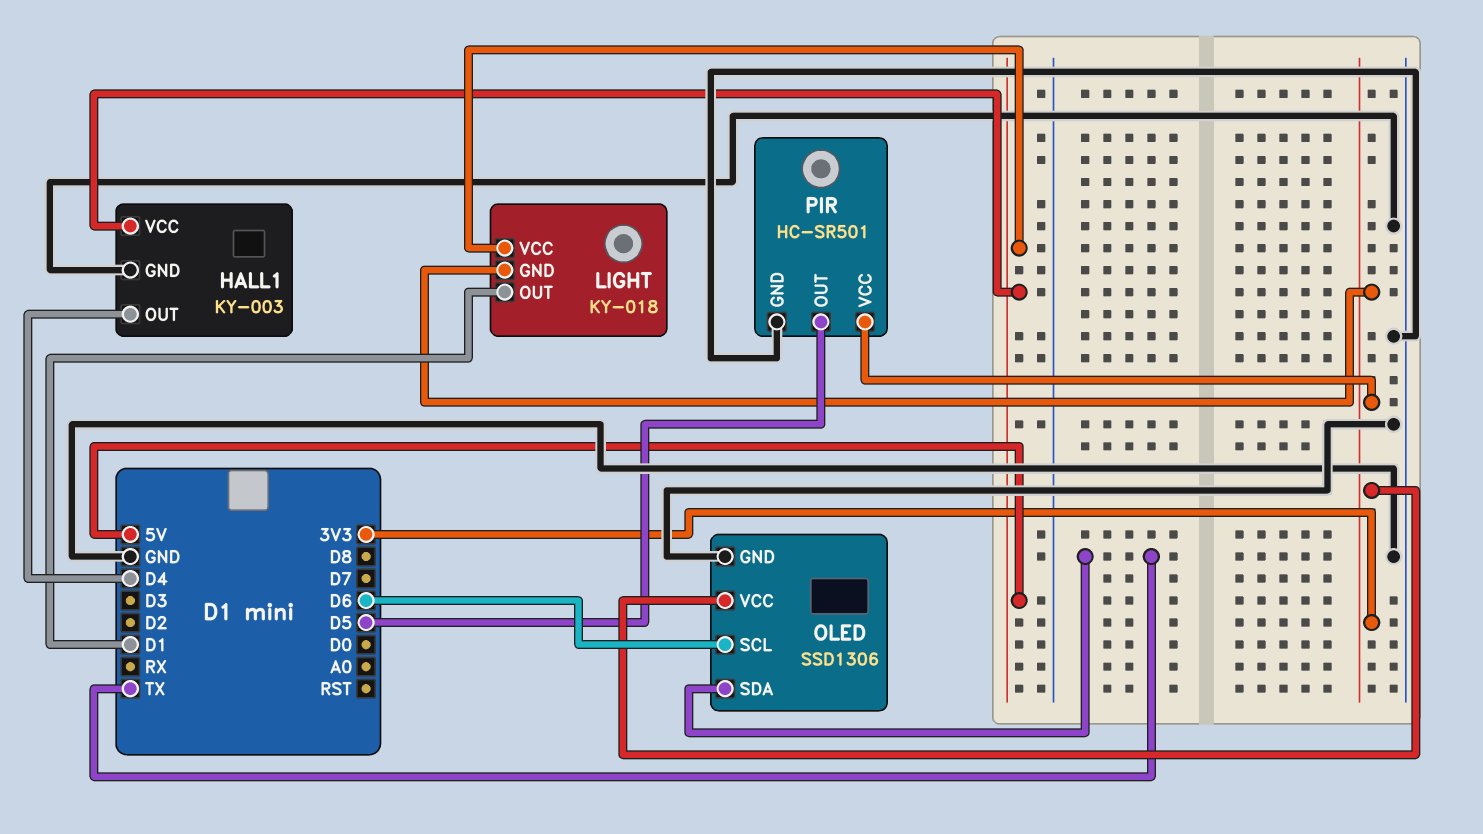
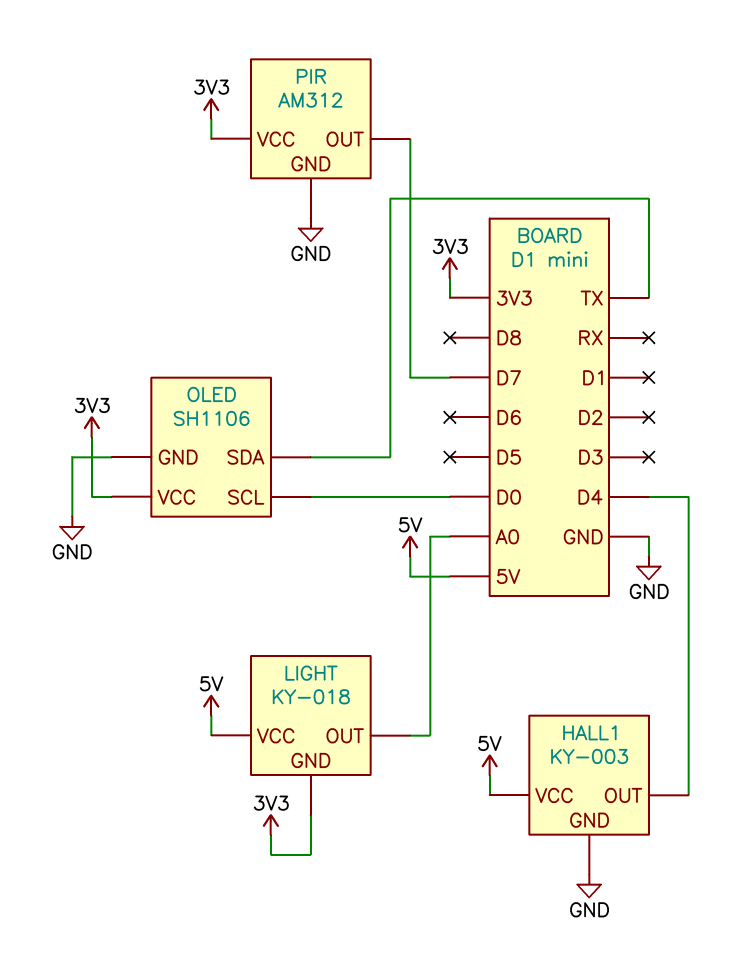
LIGHT pin OUT: D1 -> A0
OLED: SSD1306 -> SH1106
OLED pin SCL: D6 -> D0
PIR: HC-SR501 -> AM312
PIR pin OUT: D5 -> D7

